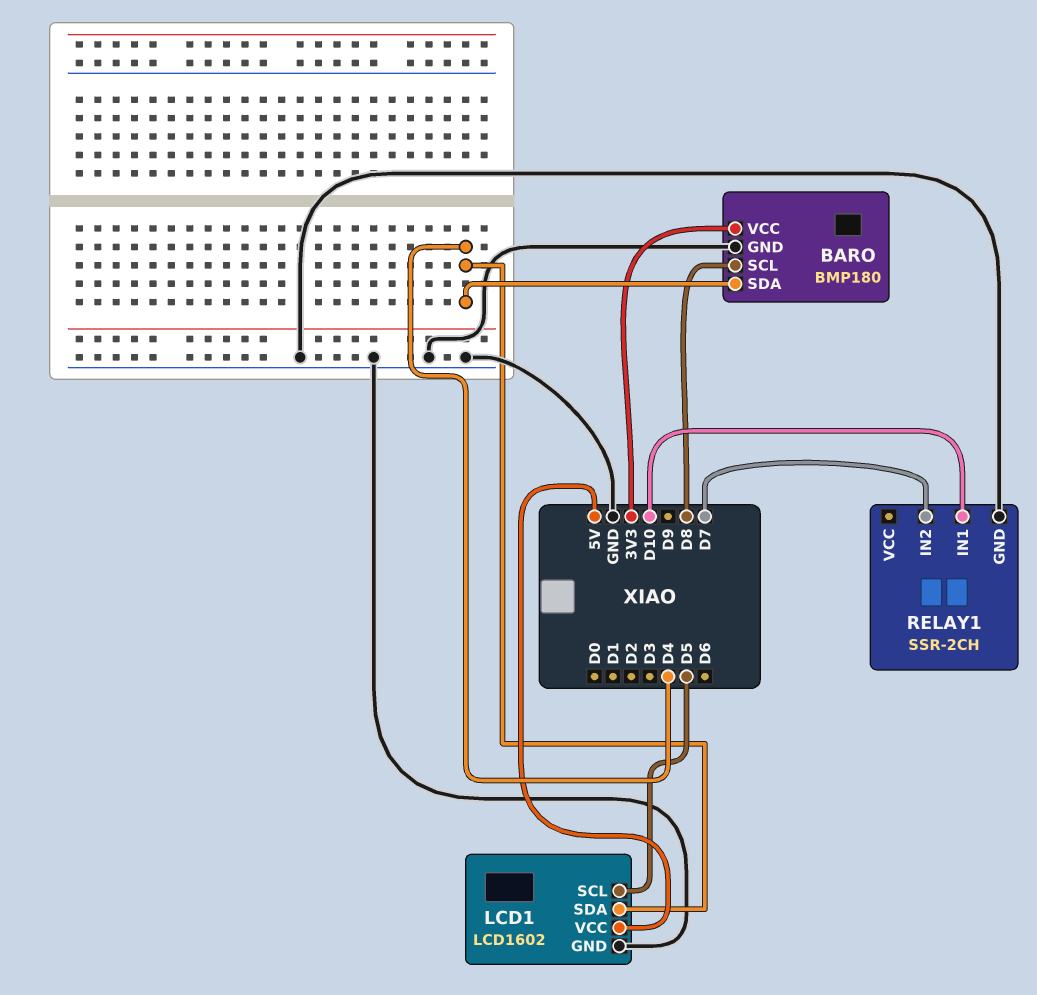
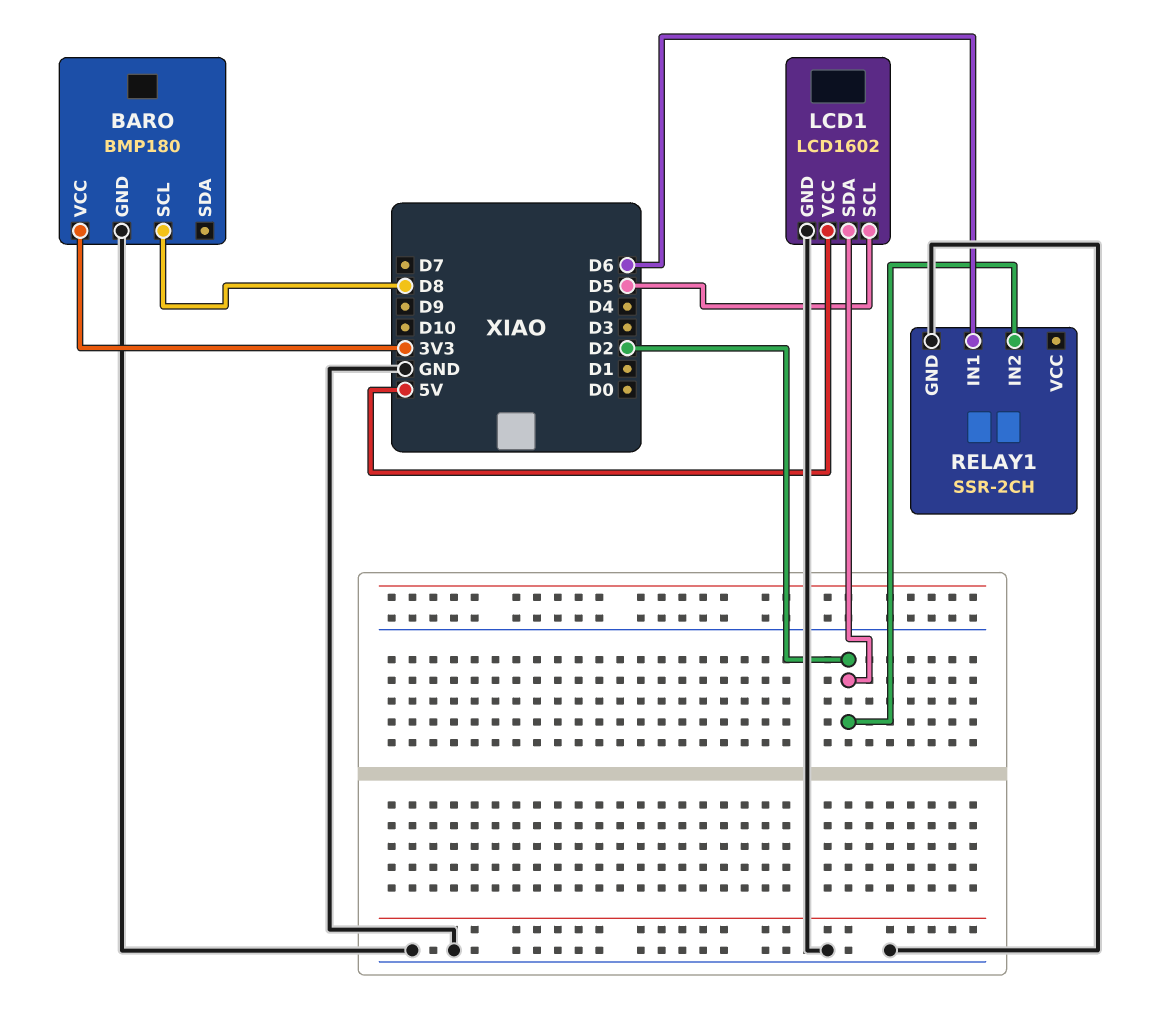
BARO pin SDA: D4 -> none
LCD1 pin SDA: D4 -> D2
RELAY1 pin IN1: D10 -> D6
RELAY1 pin IN2: D7 -> D2

